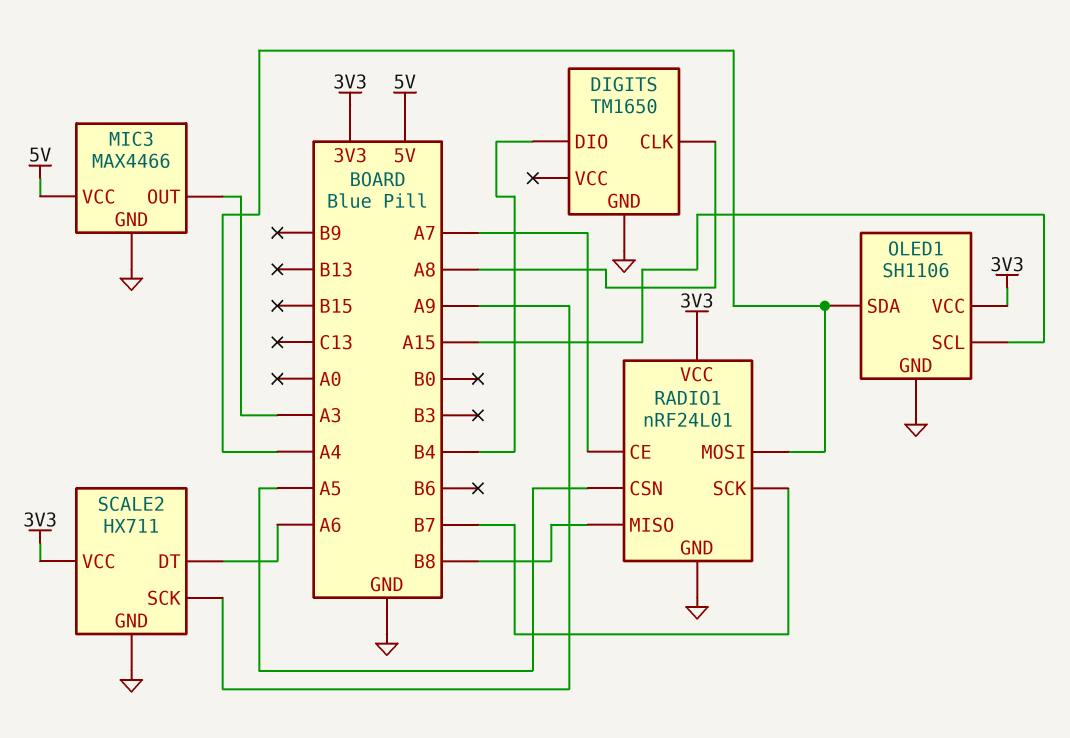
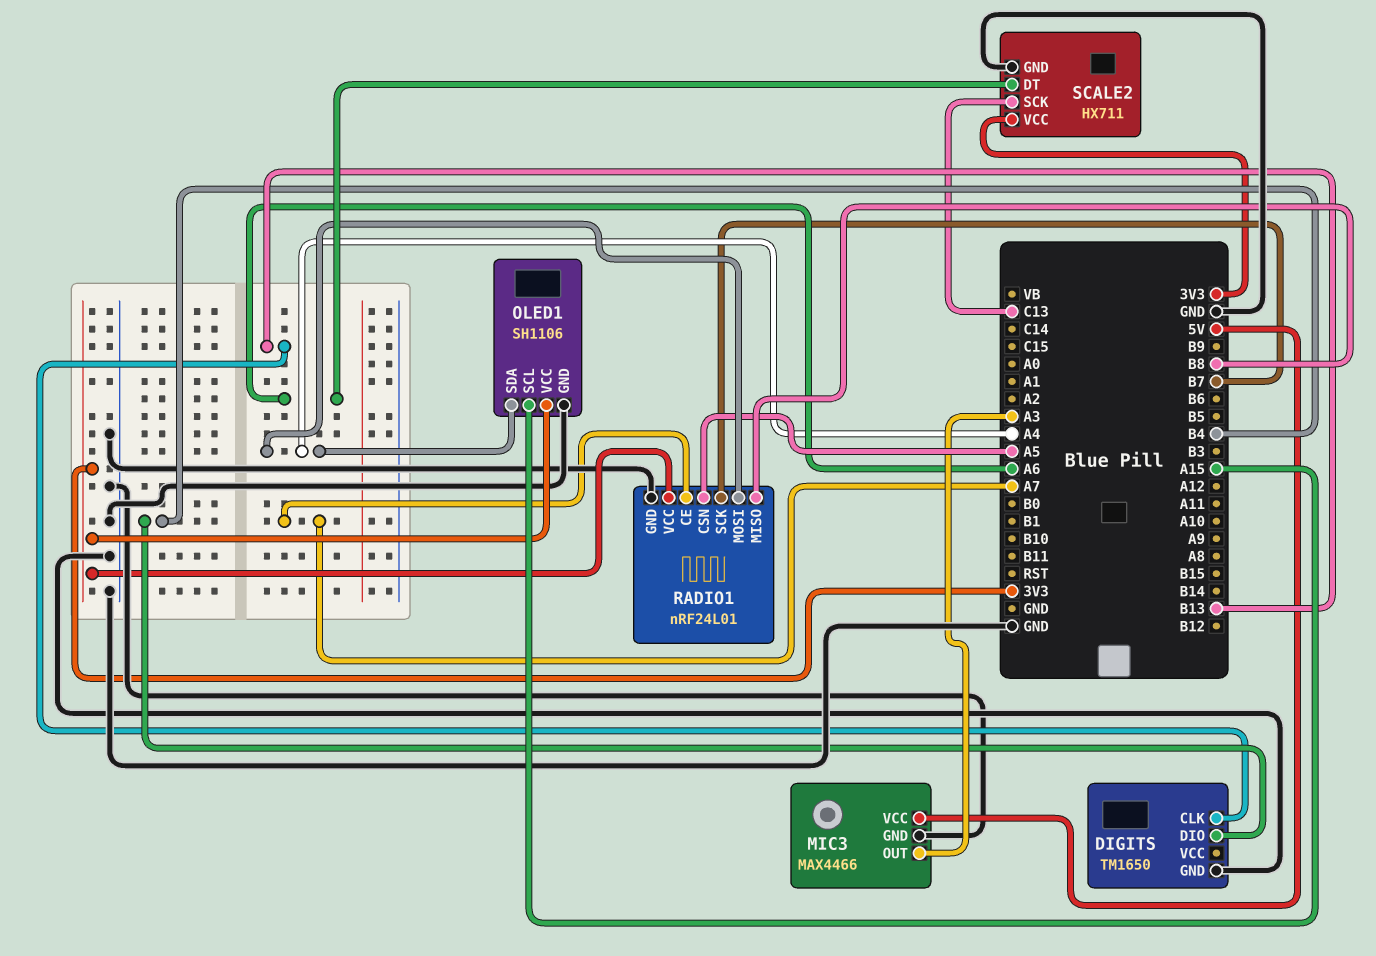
DIGITS pin CLK: A8 -> B13
SCALE2 pin SCK: A9 -> C13

